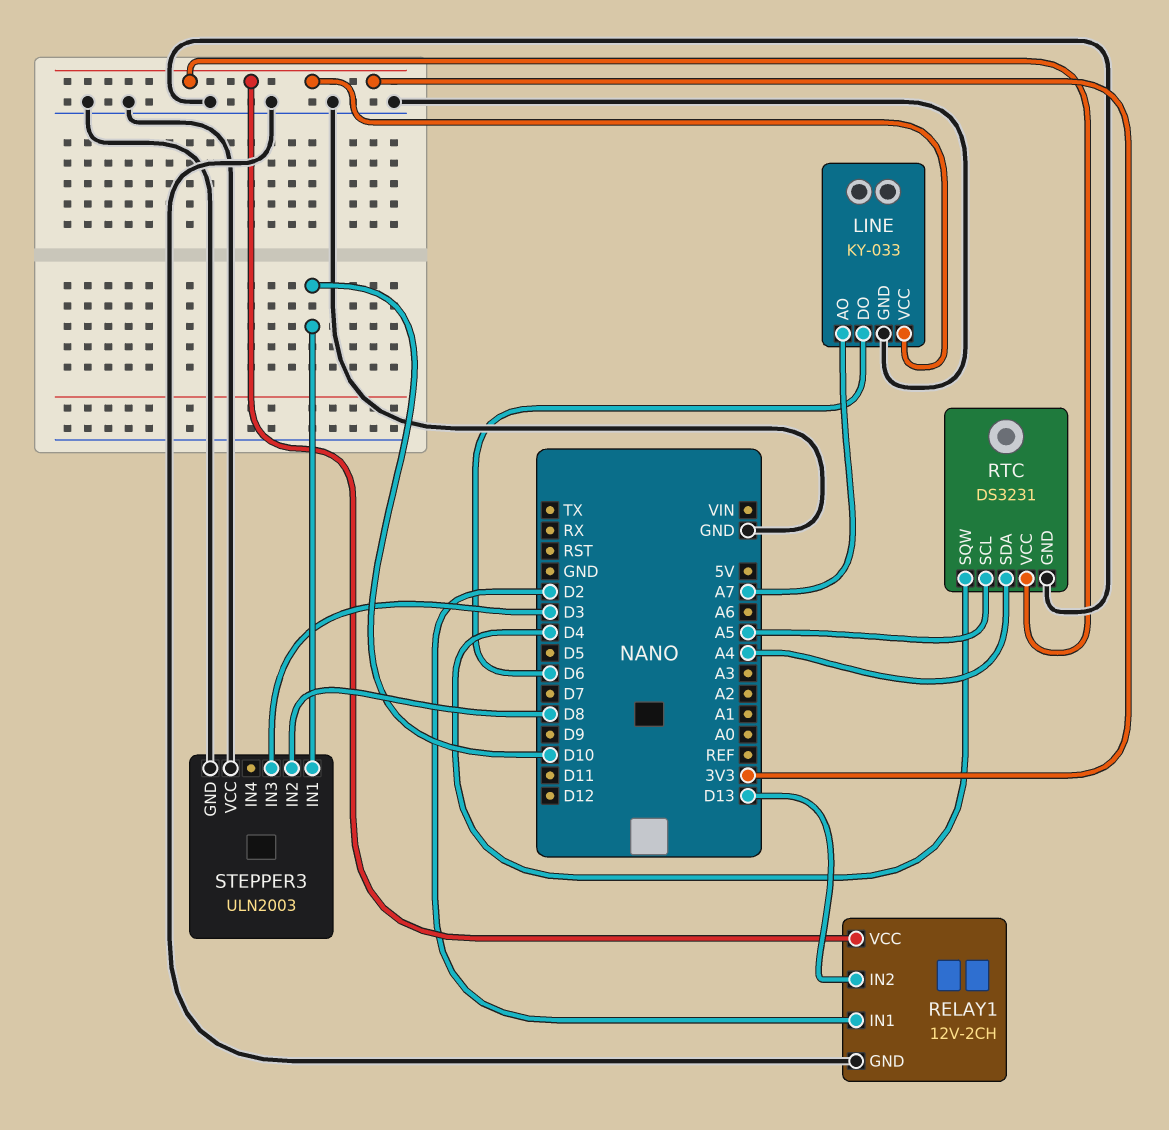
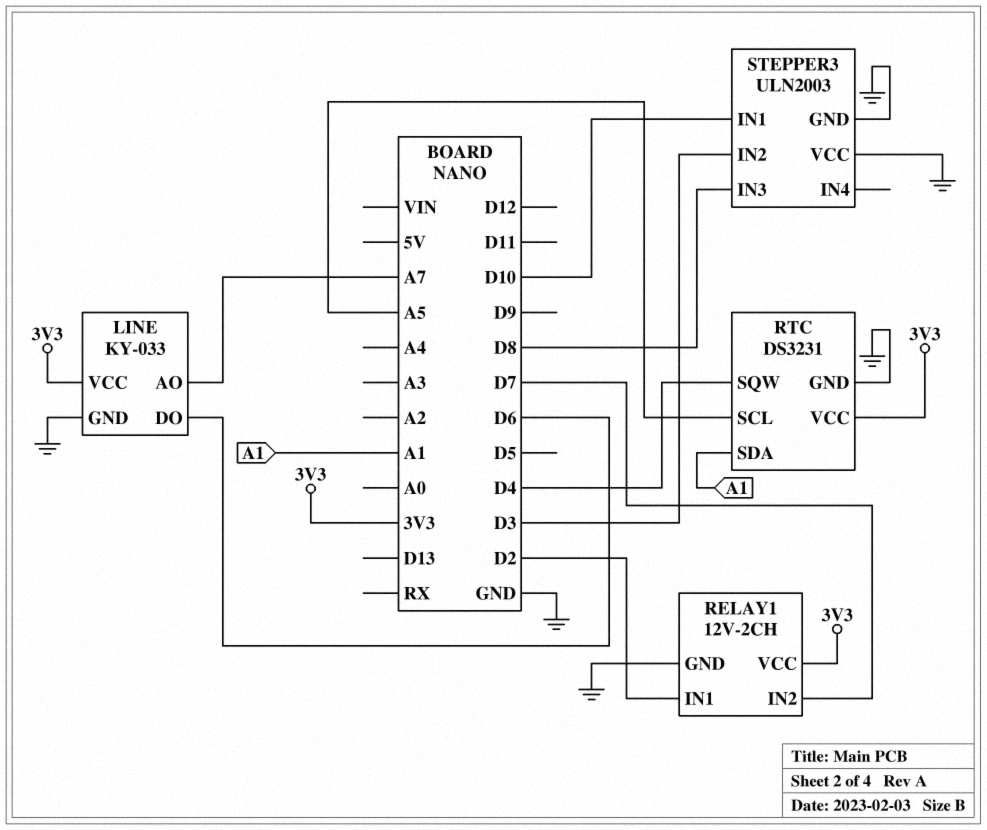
RELAY1 pin IN2: D13 -> D7
RTC pin SDA: A4 -> A1
STEPPER3 pin IN2: D8 -> D3
STEPPER3 pin IN3: D3 -> D8

